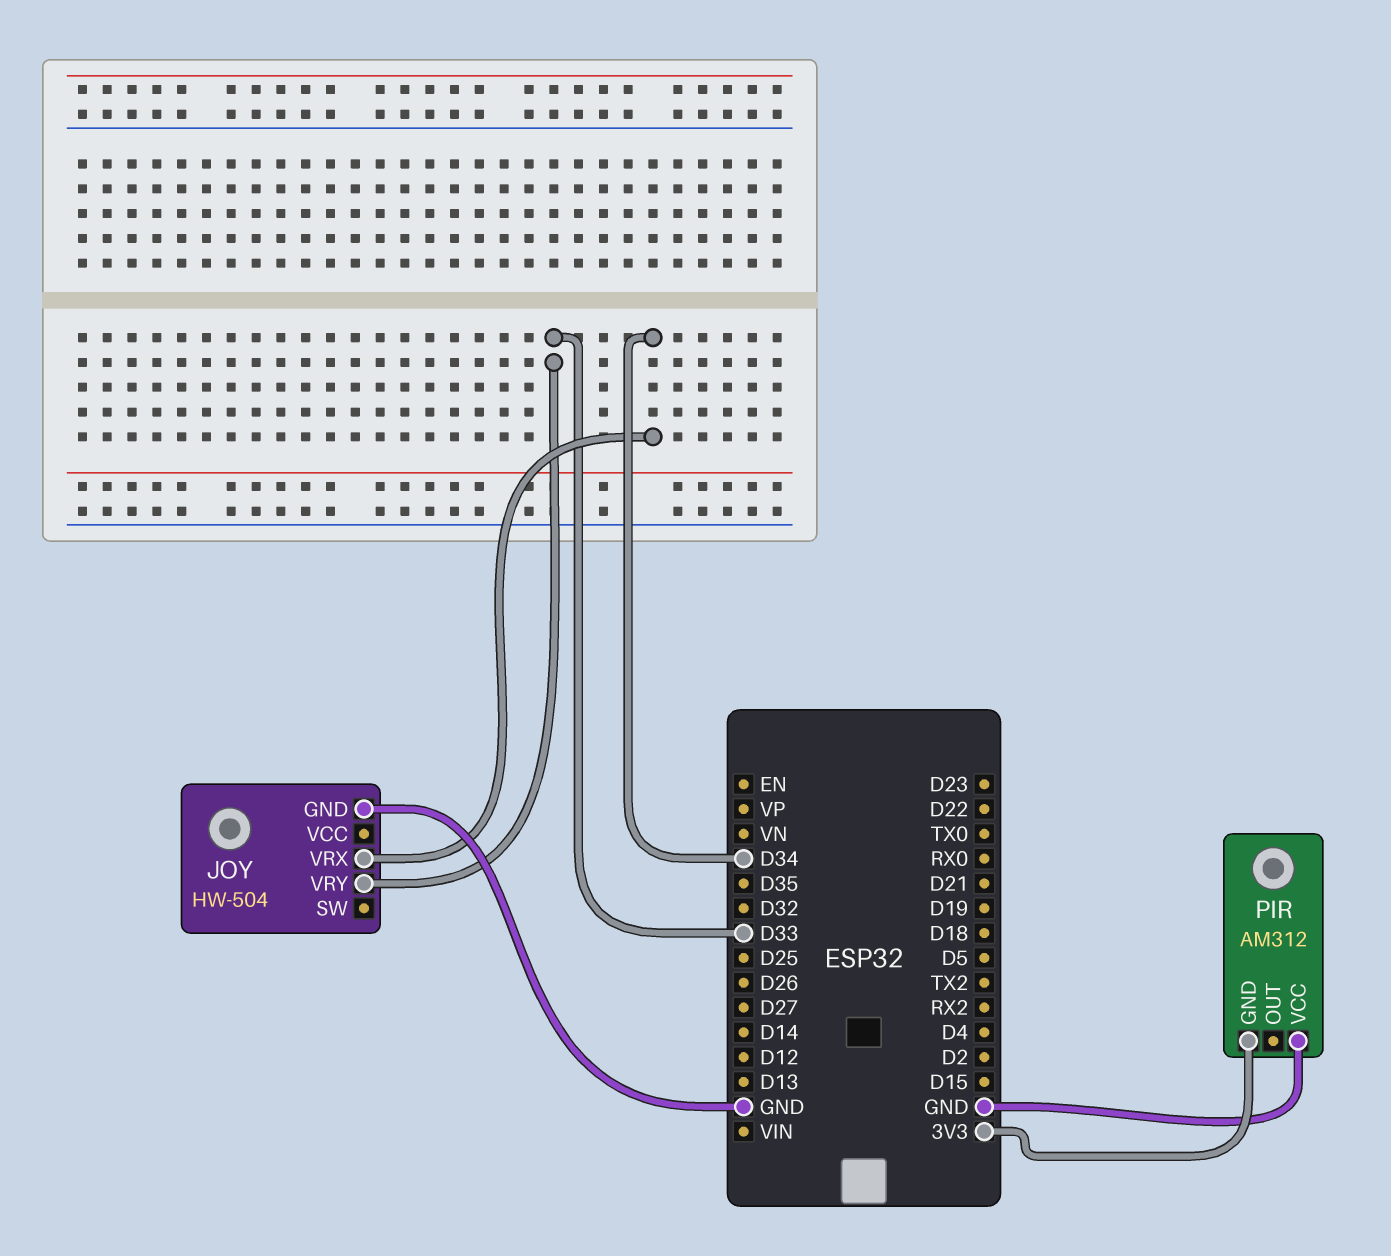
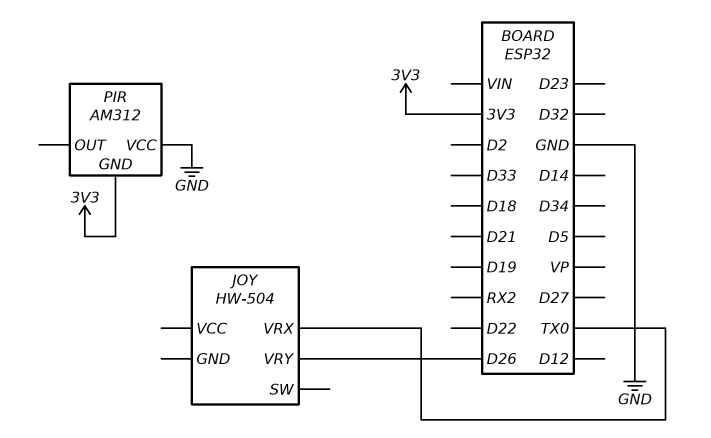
JOY pin GND: GND -> none
JOY pin VRX: D34 -> TX0
JOY pin VRY: D33 -> D26

